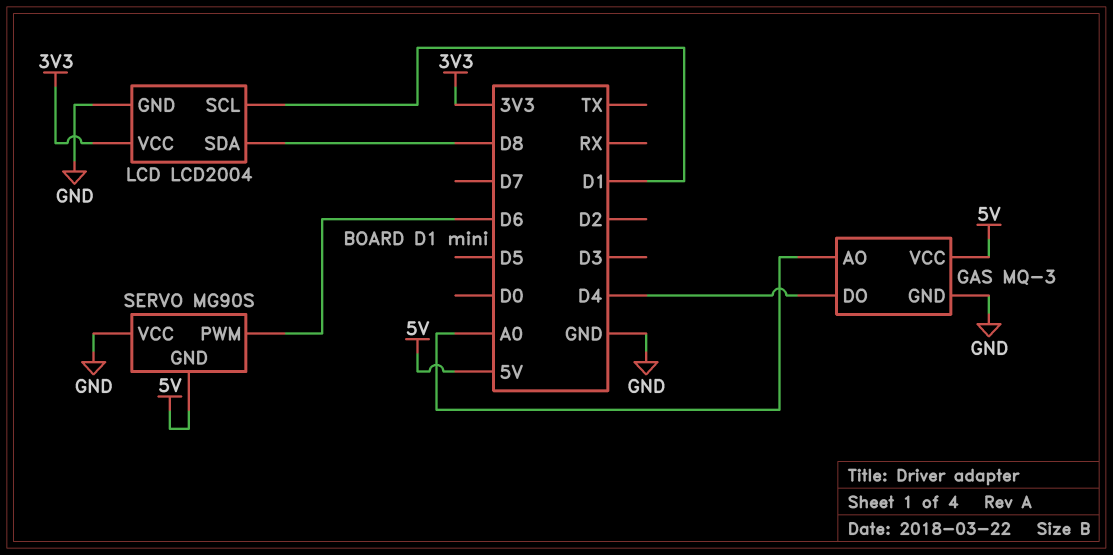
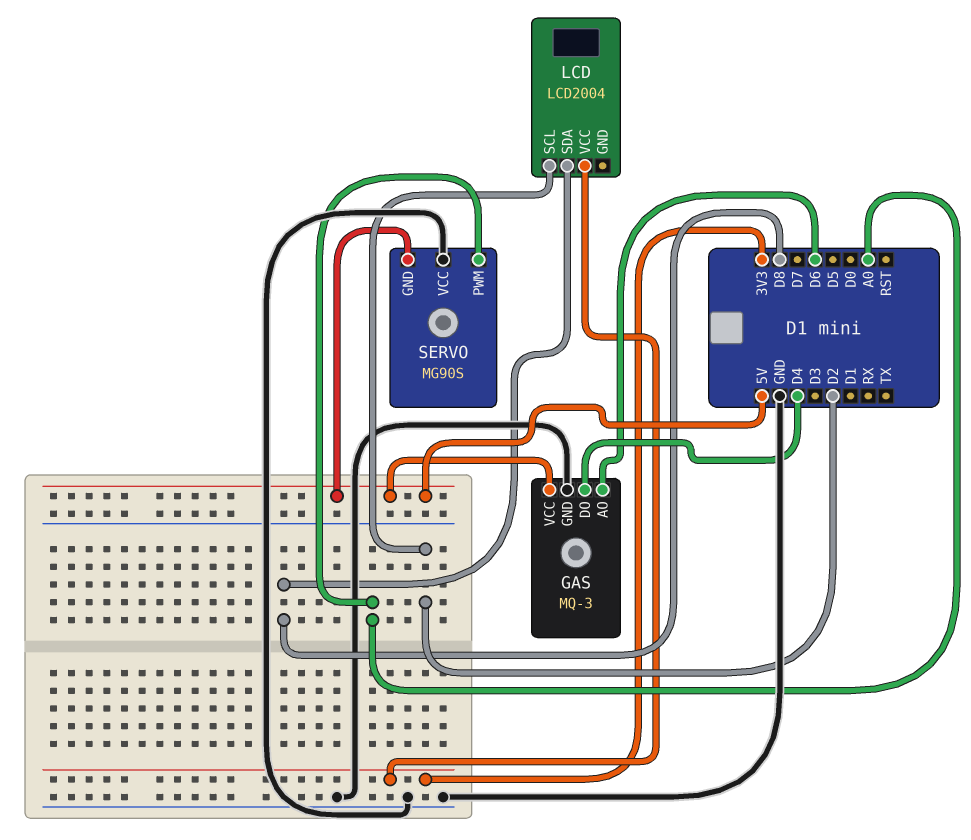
GAS pin AO: A0 -> D6
LCD pin GND: GND -> none
LCD pin SCL: D1 -> D2
SERVO pin PWM: D6 -> A0

